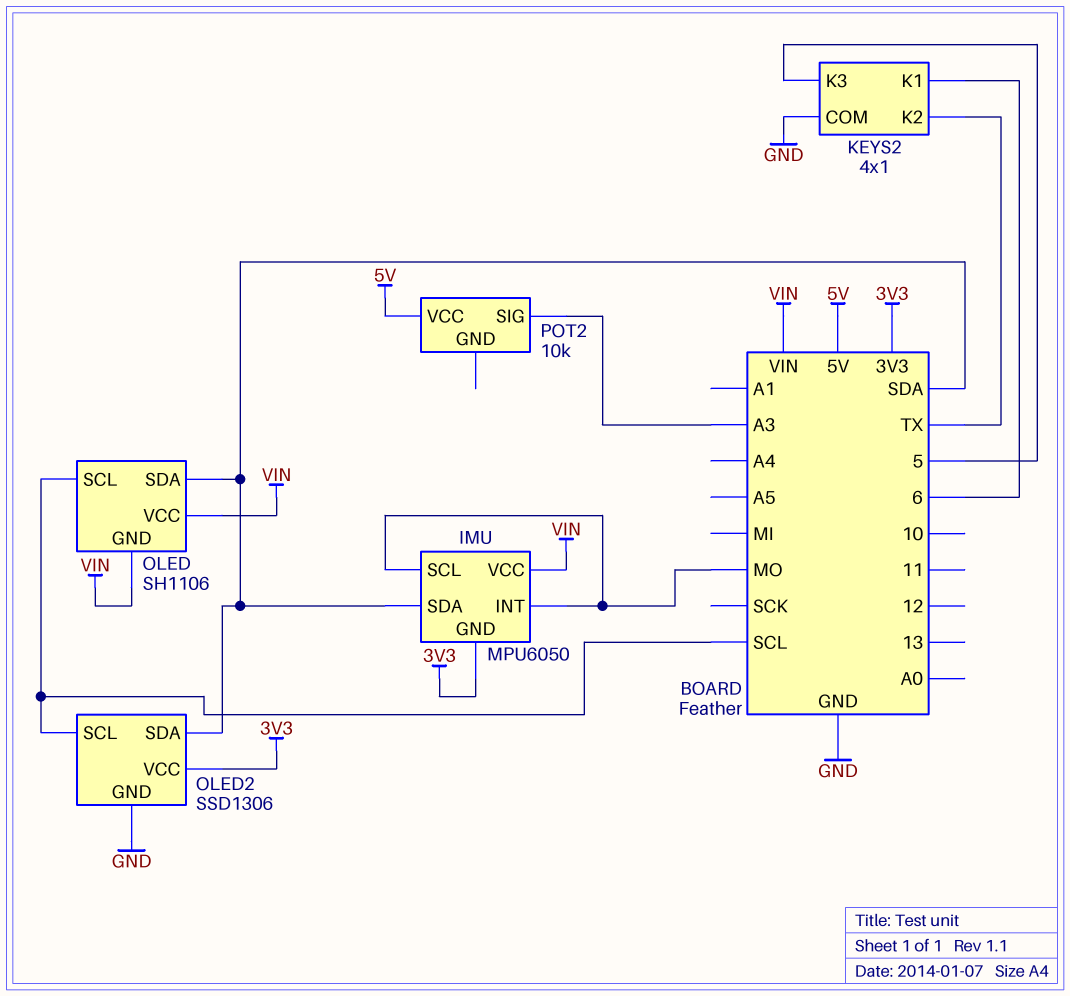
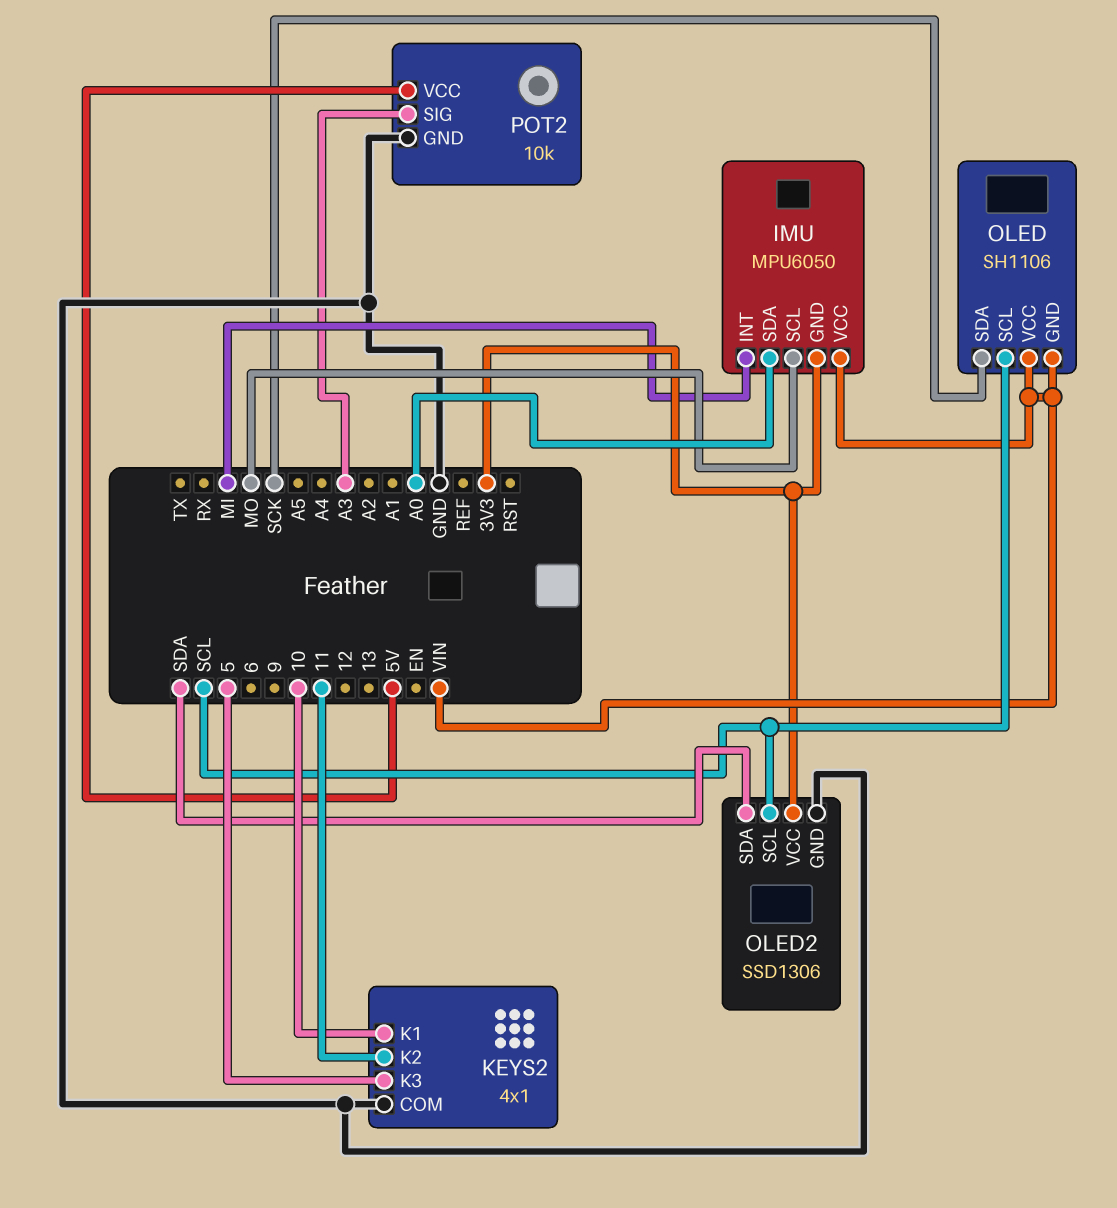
IMU pin INT: MO -> MI
IMU pin SDA: SDA -> A0
KEYS2 pin K1: 6 -> 10
KEYS2 pin K2: TX -> 11
OLED pin SDA: SDA -> SCK
POT2 pin GND: none -> GND

